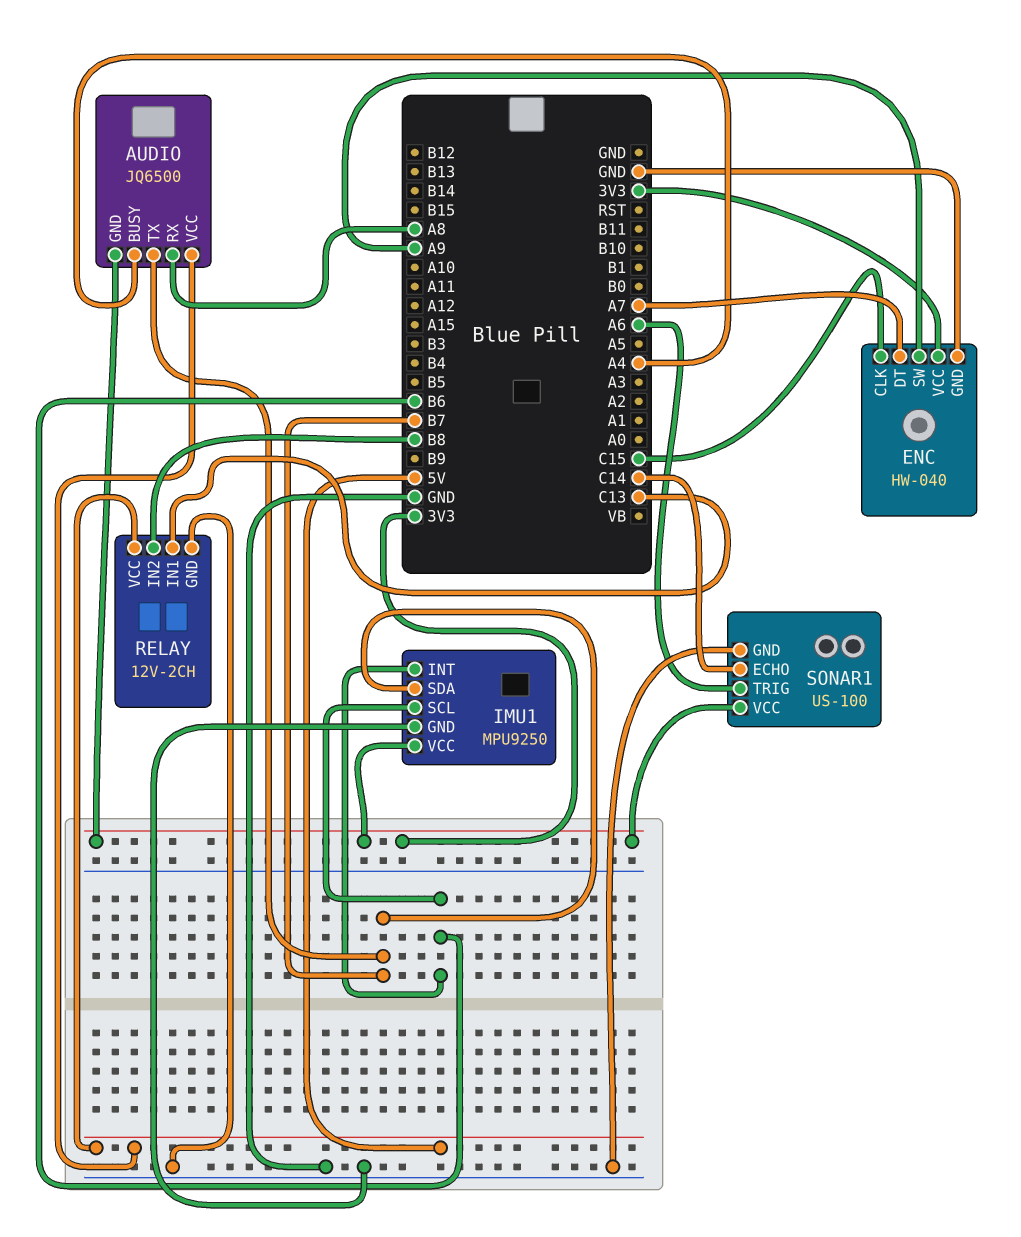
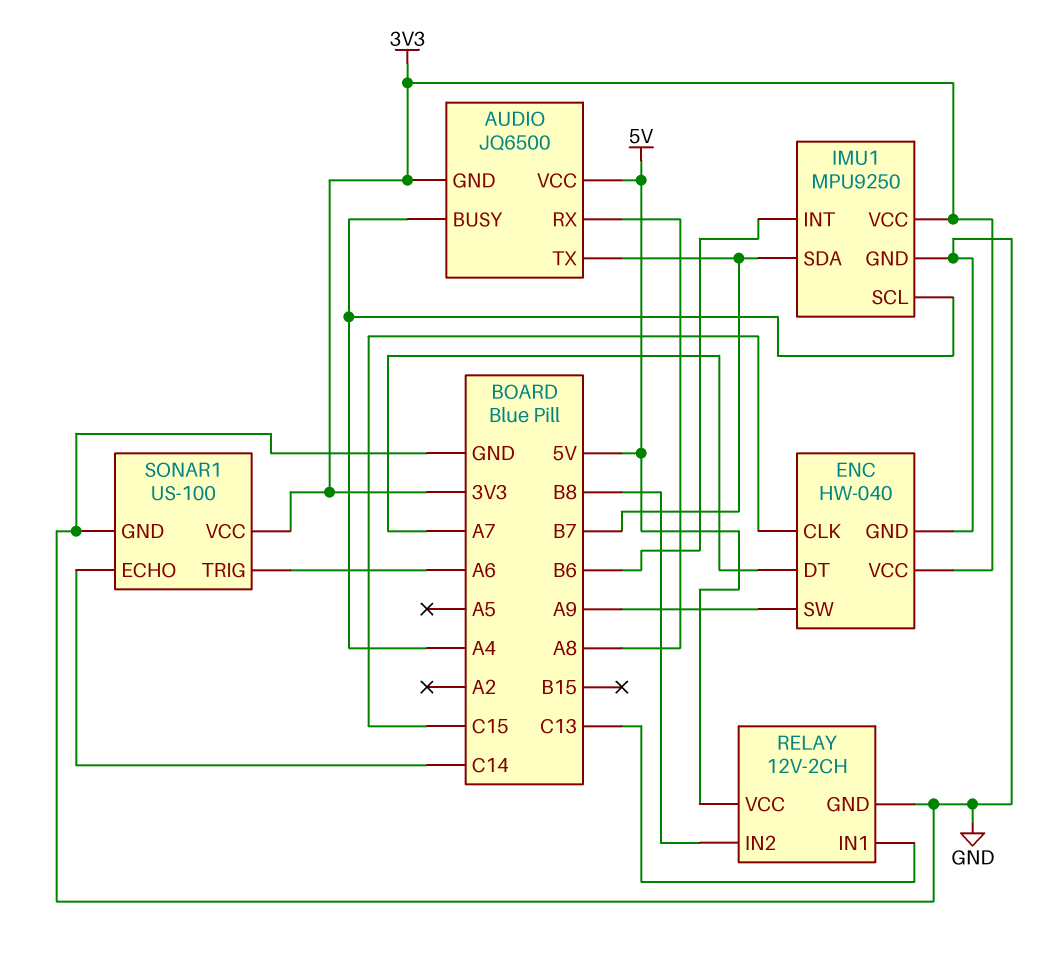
IMU1 pin SCL: B6 -> A4

